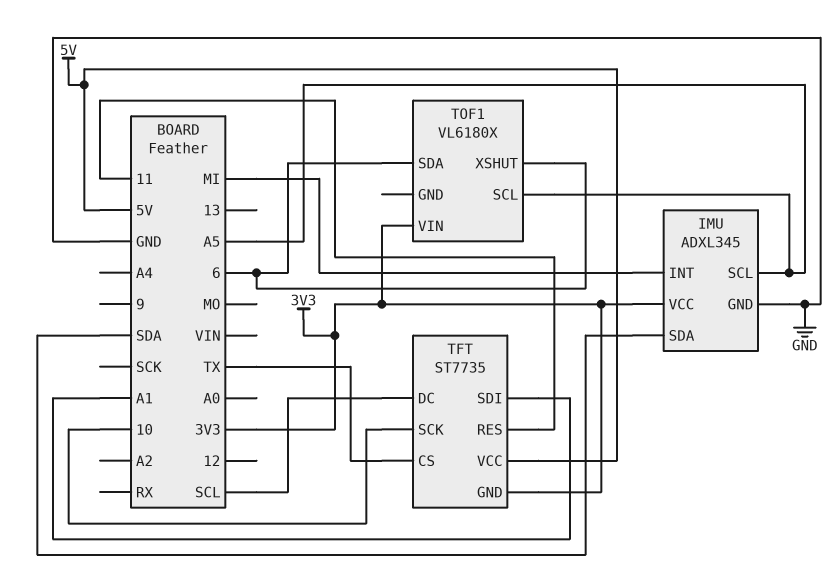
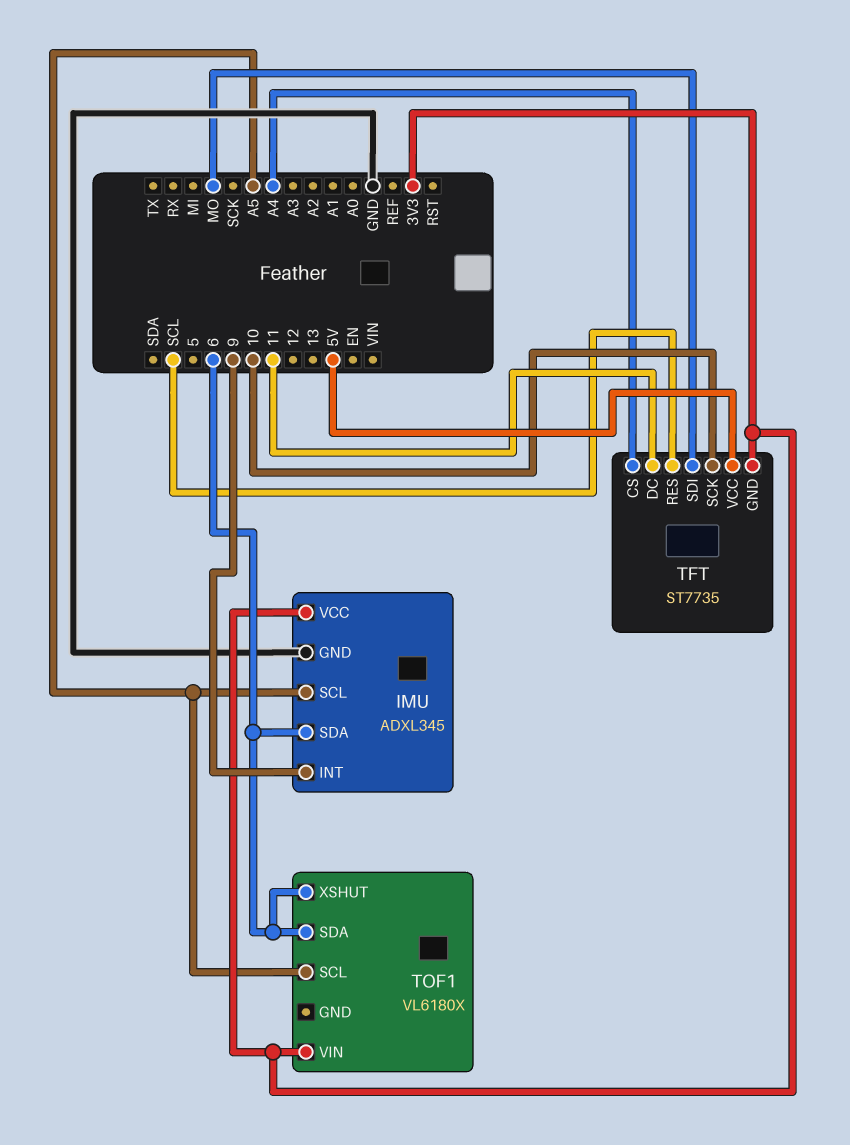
IMU pin INT: MI -> 9
IMU pin SDA: SDA -> 6
TFT pin CS: TX -> A4
TFT pin DC: SCL -> 11
TFT pin RES: 11 -> SCL
TFT pin SDI: A1 -> MO

